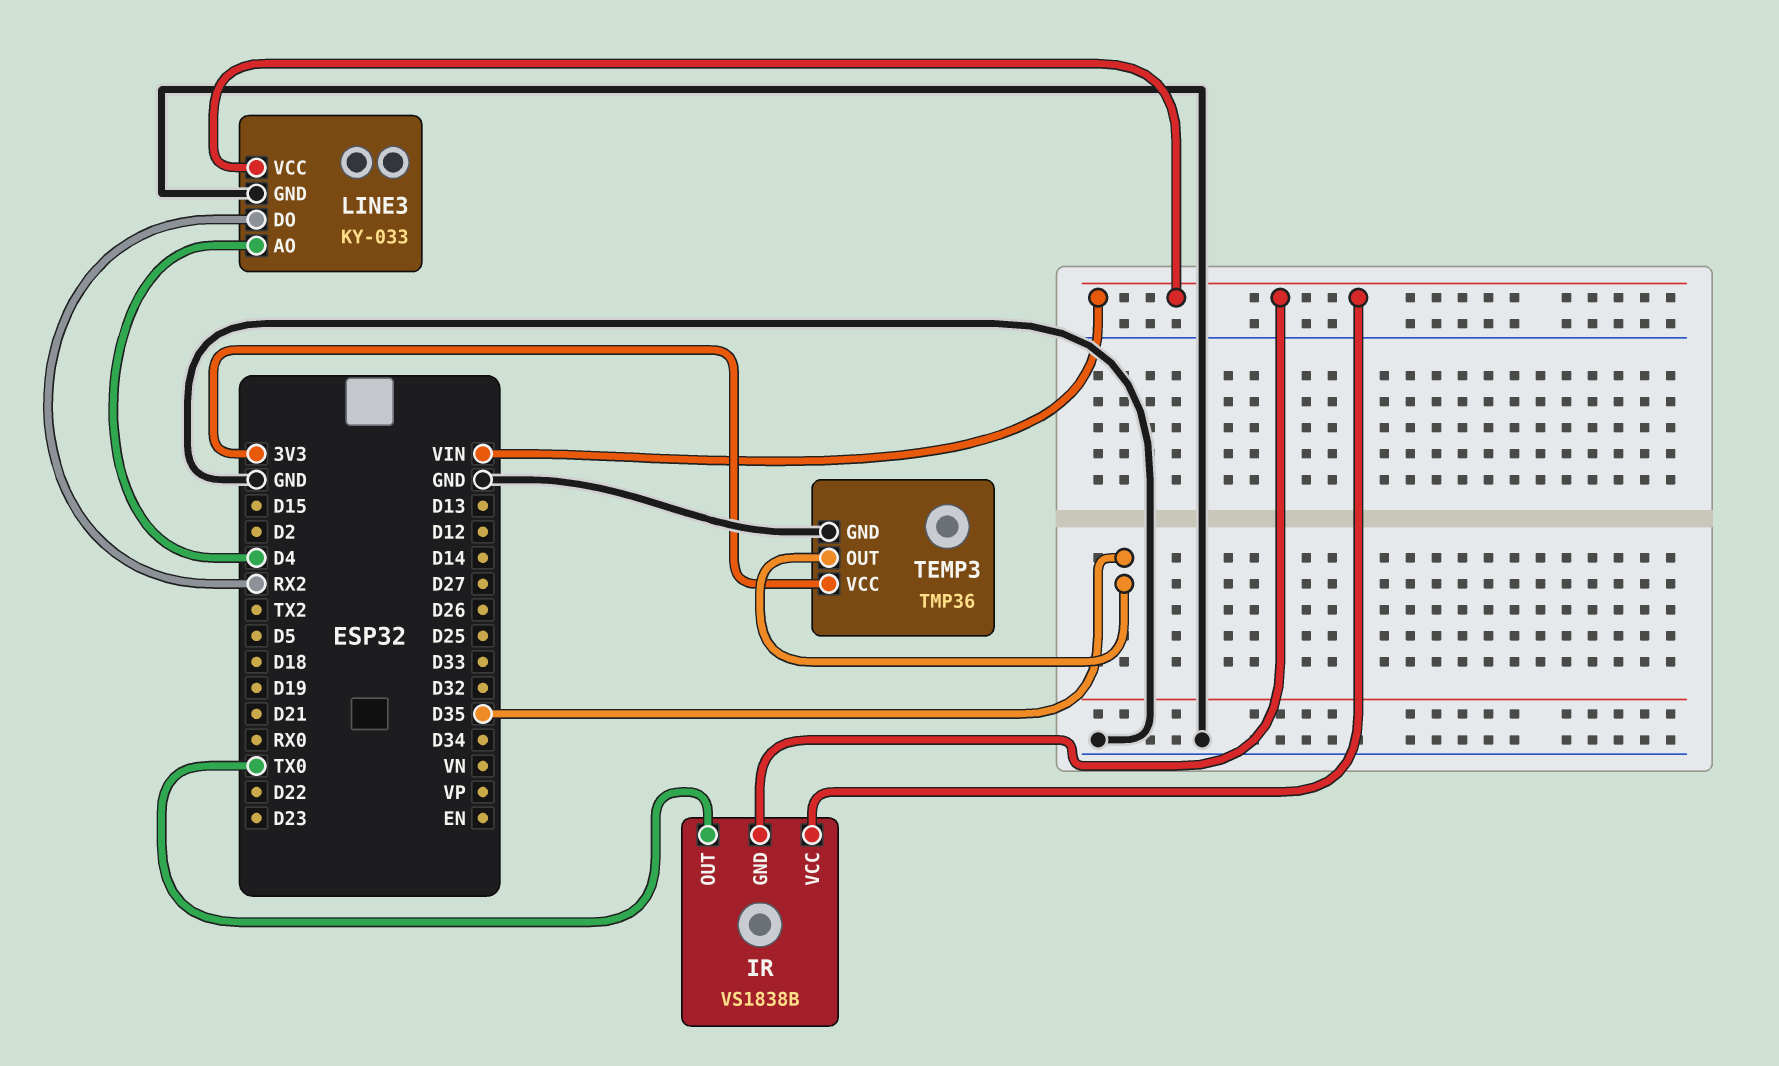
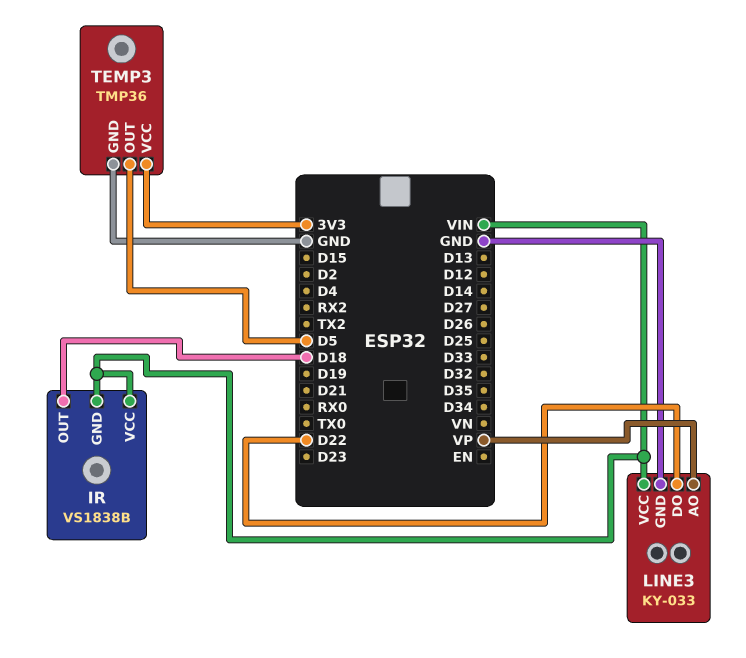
IR pin OUT: TX0 -> D18
LINE3 pin AO: D4 -> VP
LINE3 pin DO: RX2 -> D22
TEMP3 pin OUT: D35 -> D5

